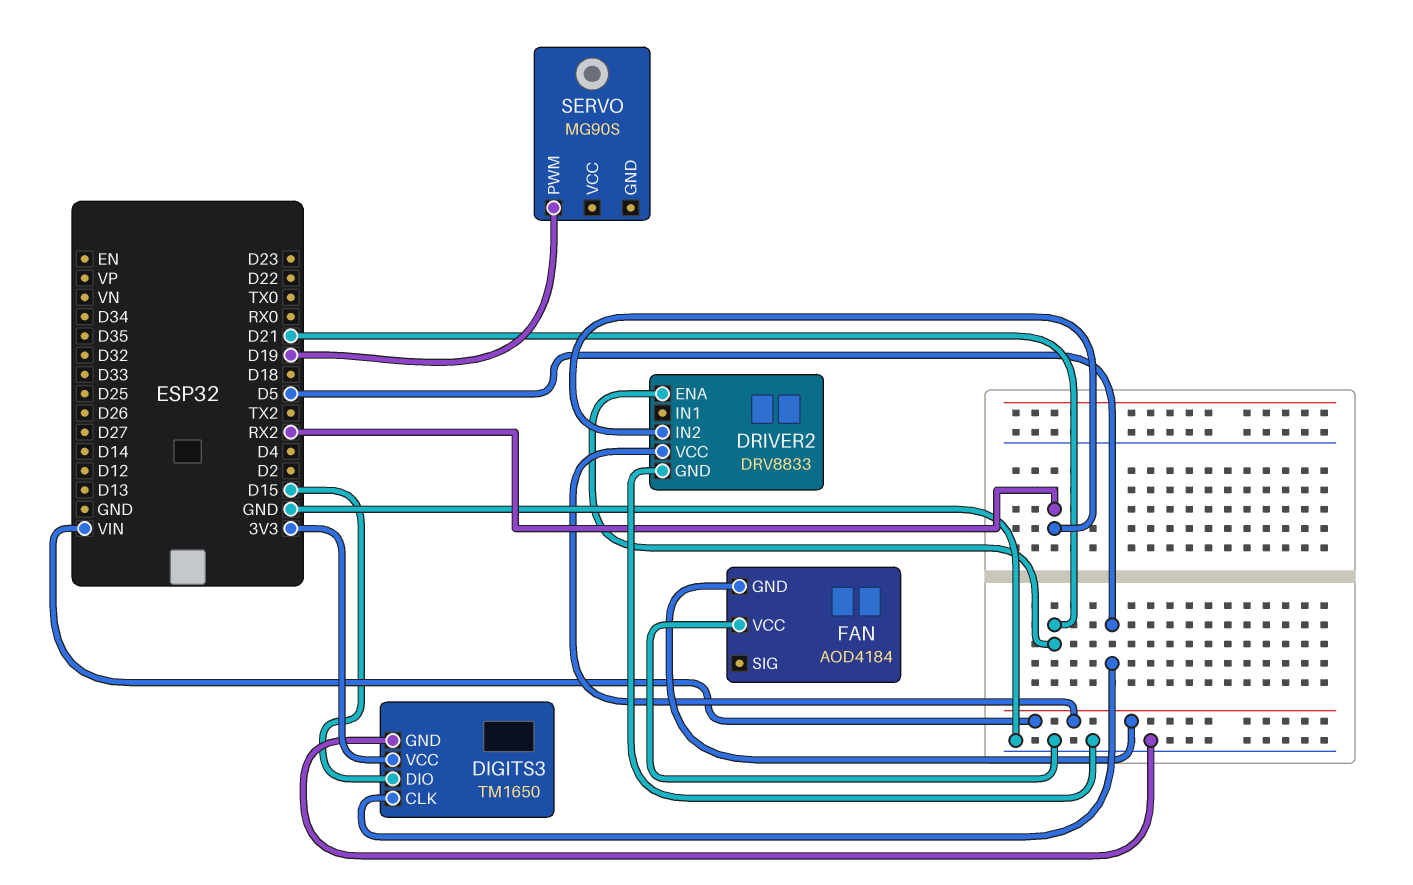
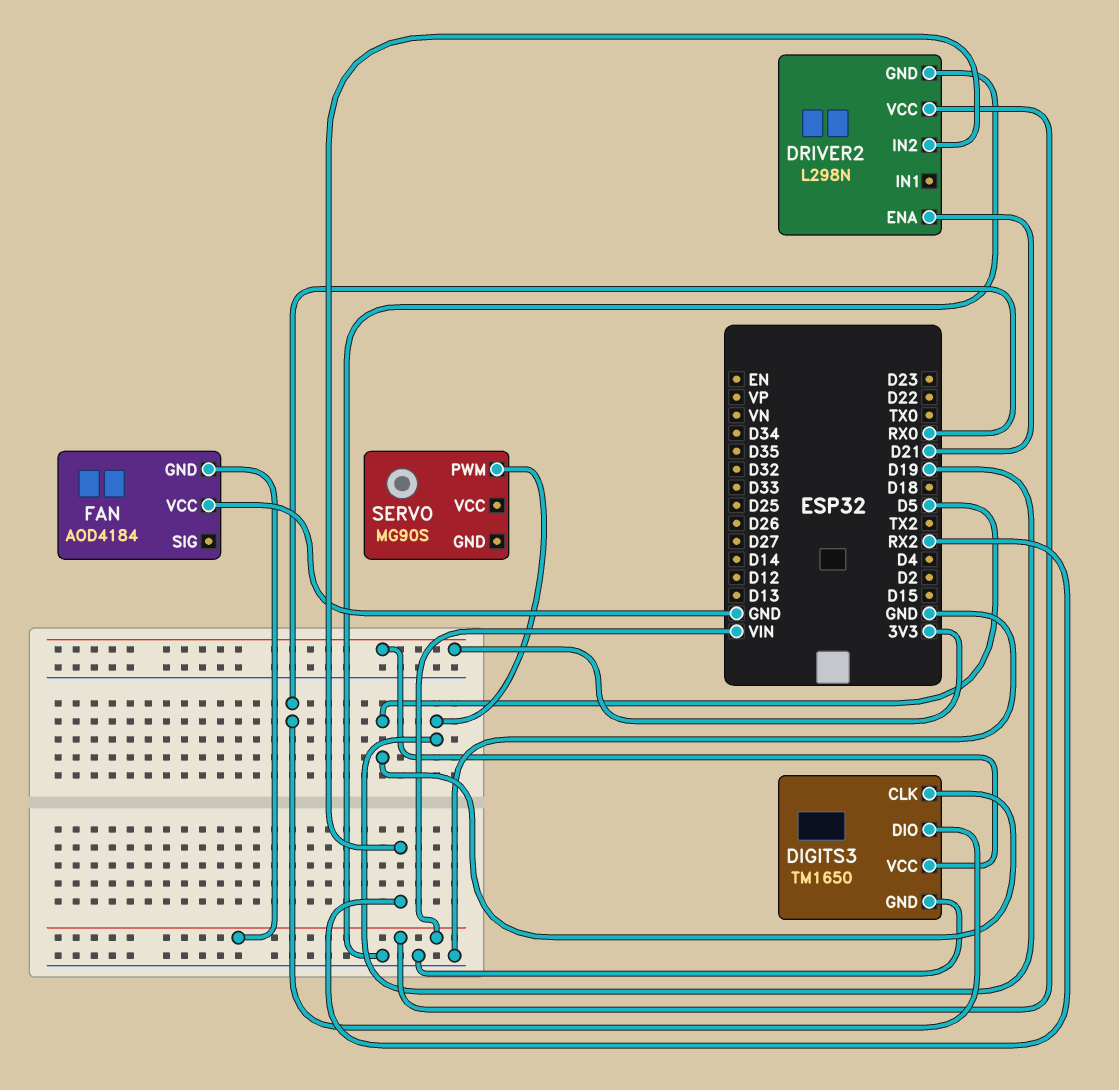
DIGITS3 pin DIO: D15 -> RX0
DRIVER2: DRV8833 -> L298N

